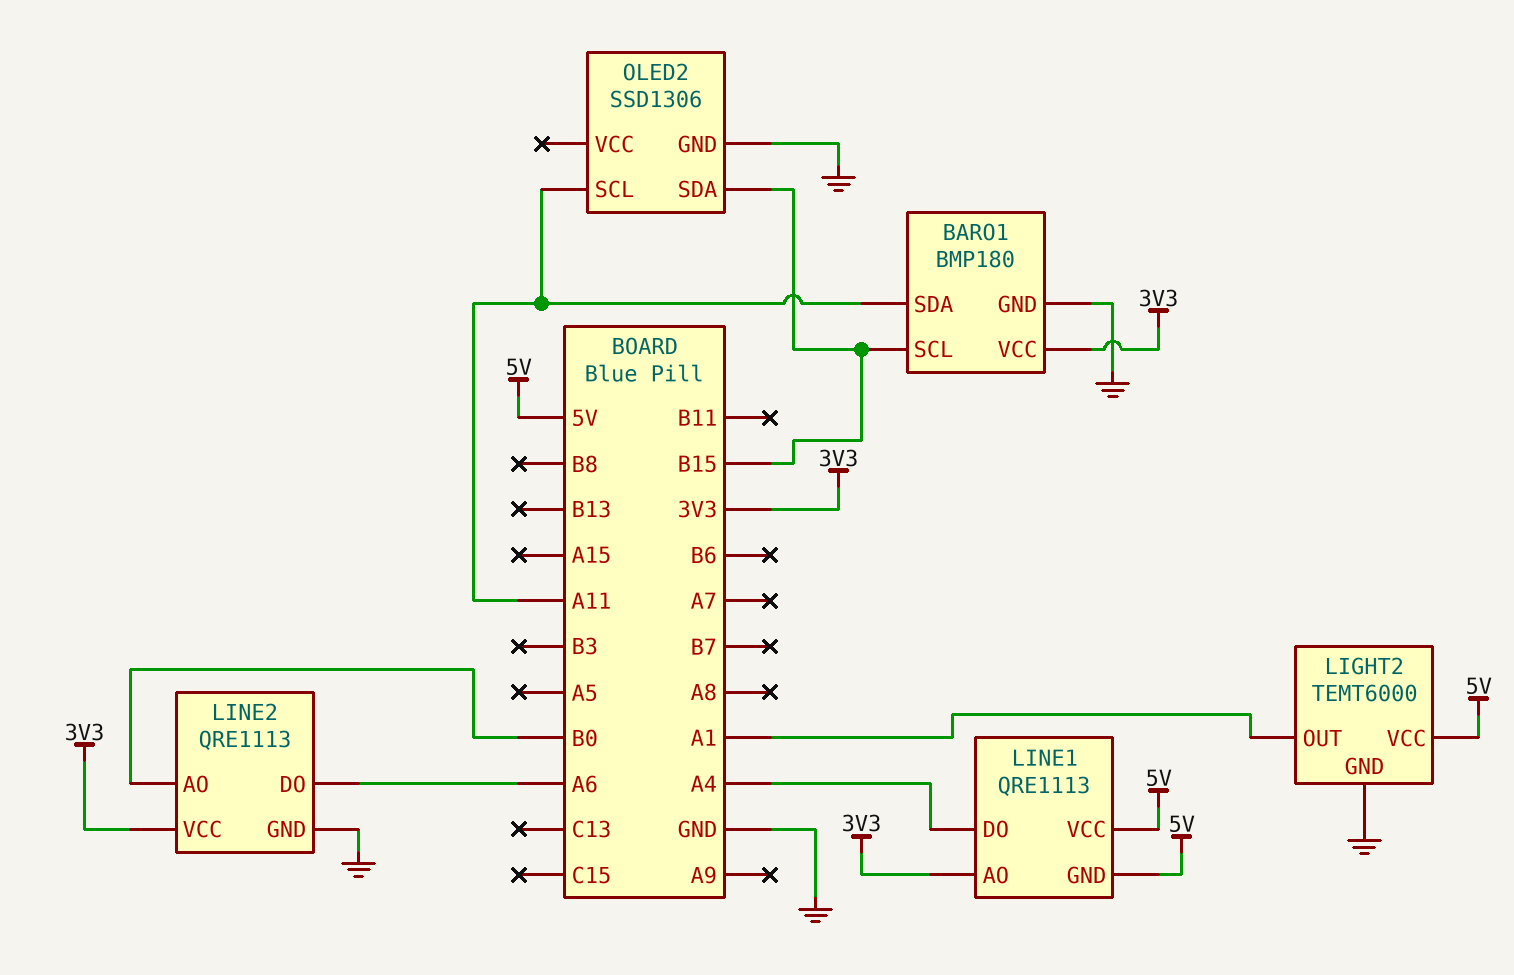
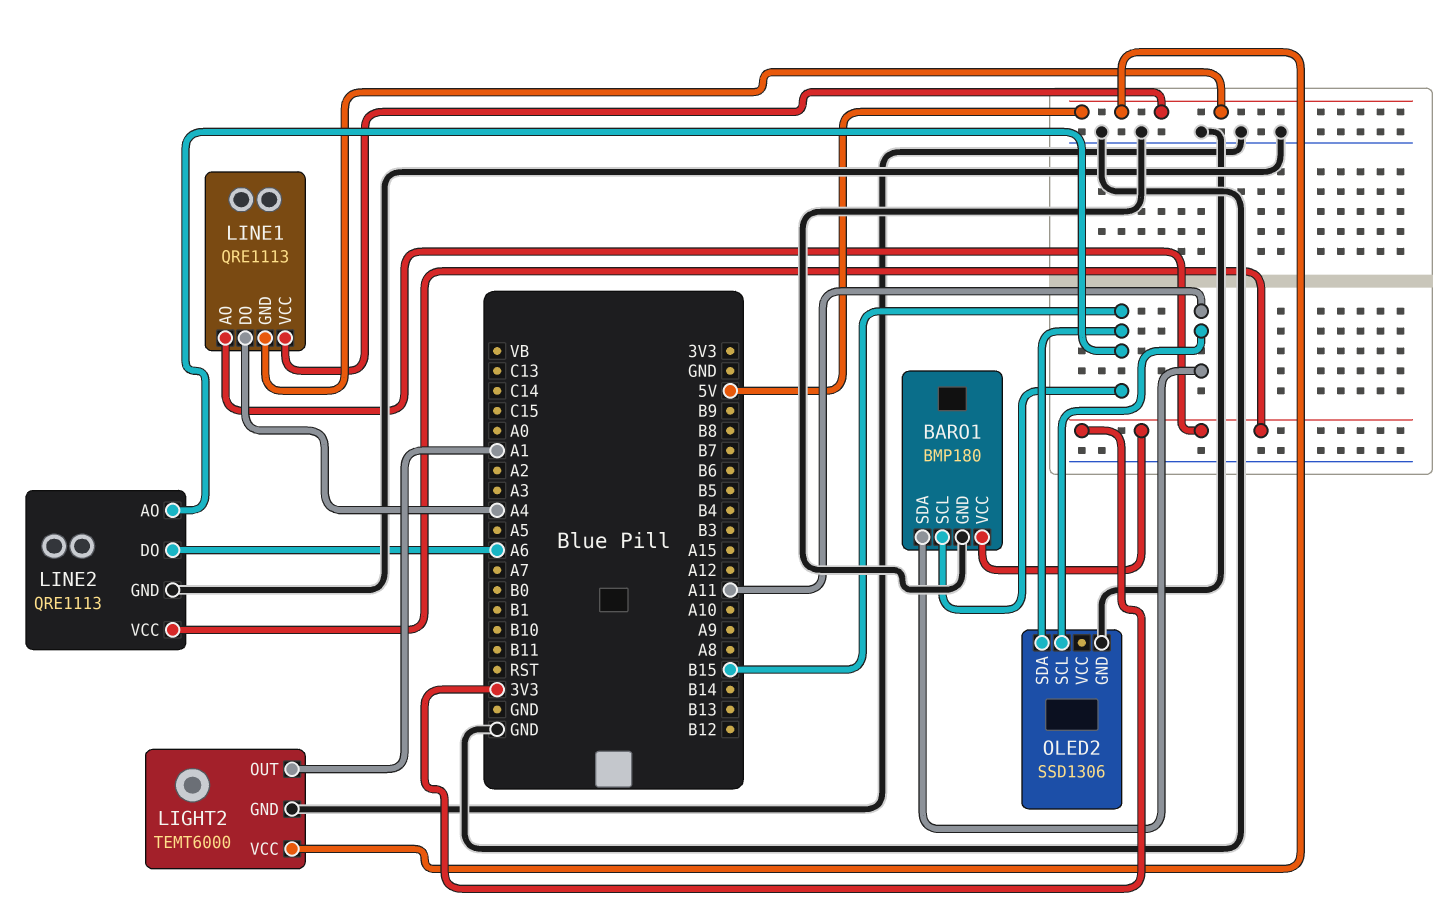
LINE2 pin AO: B0 -> B15

